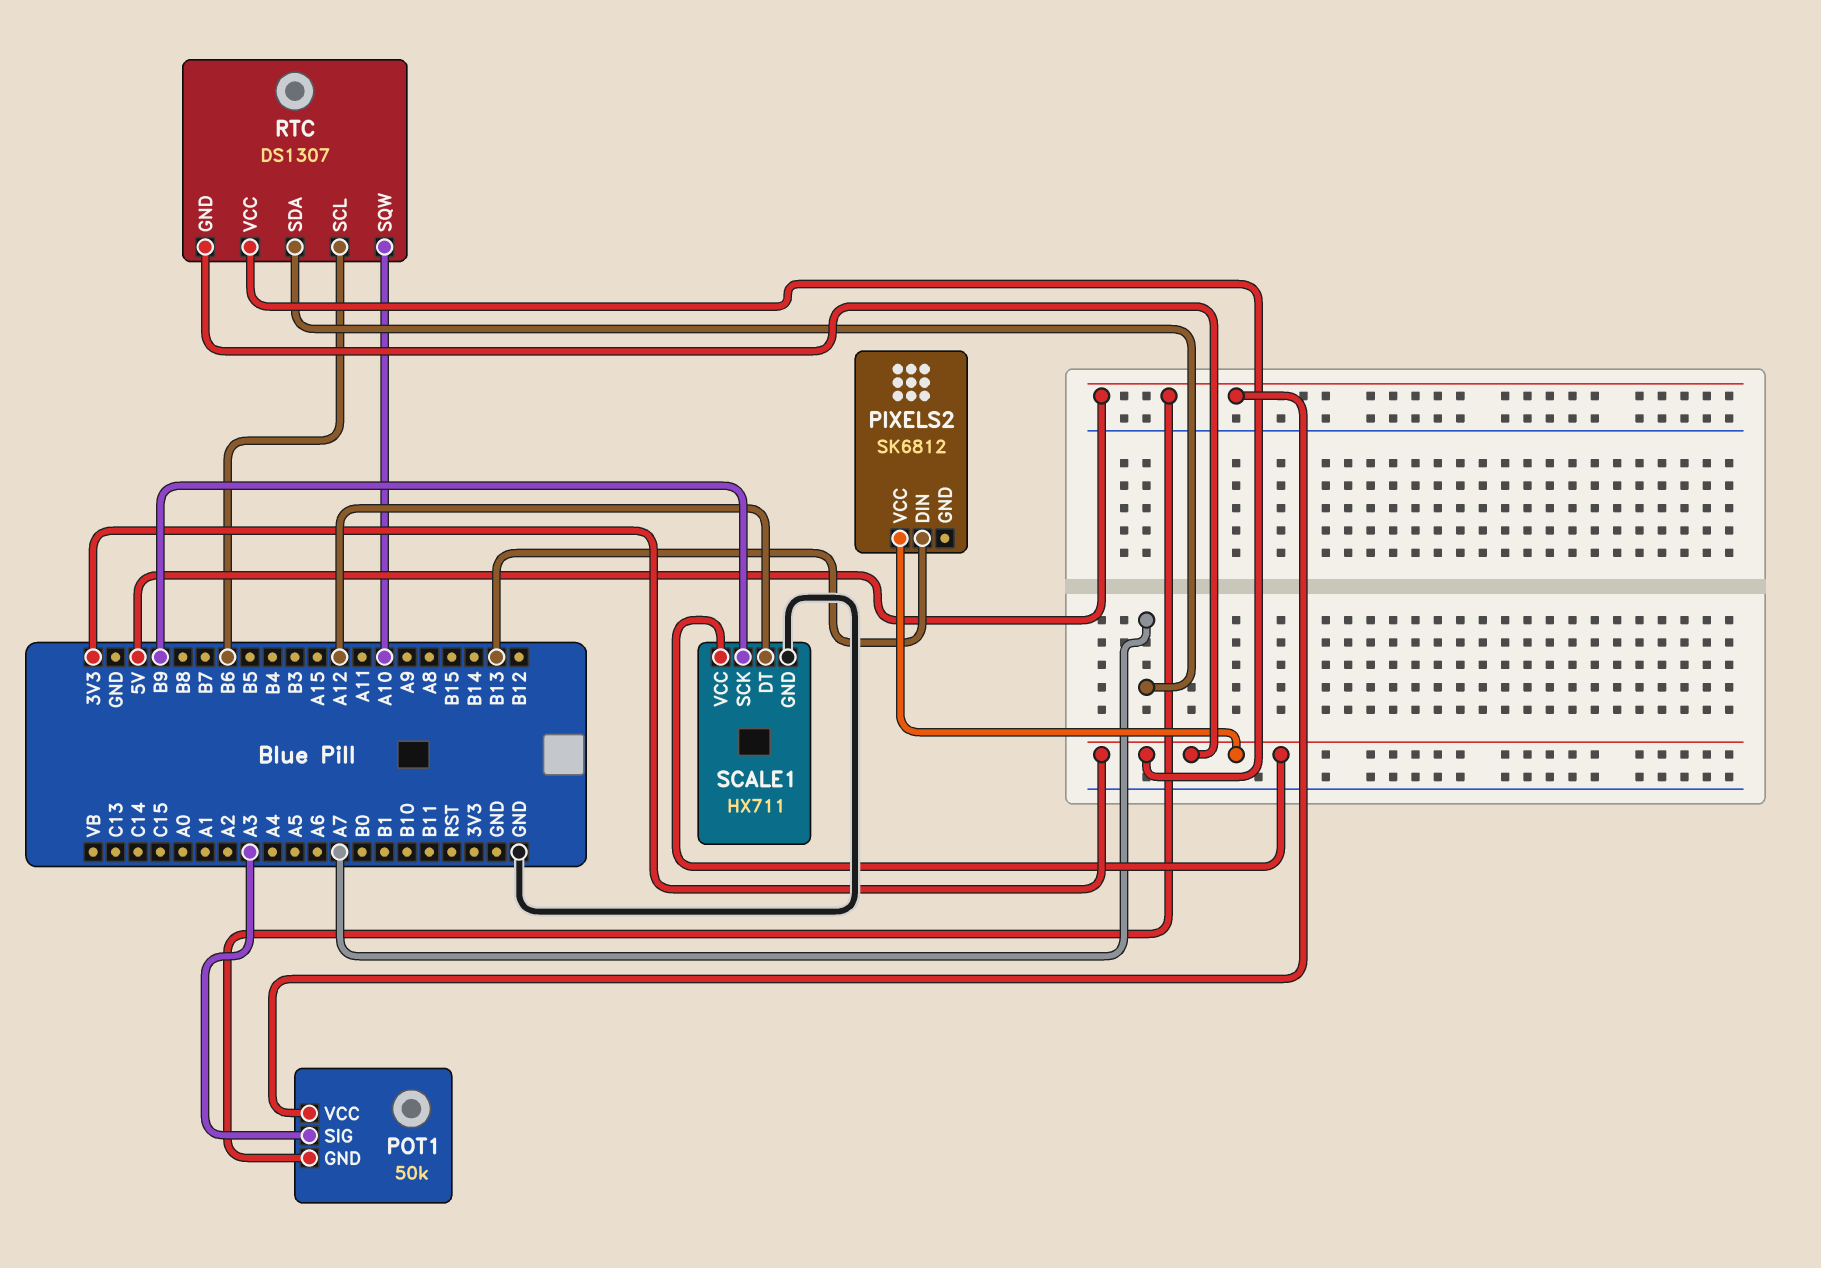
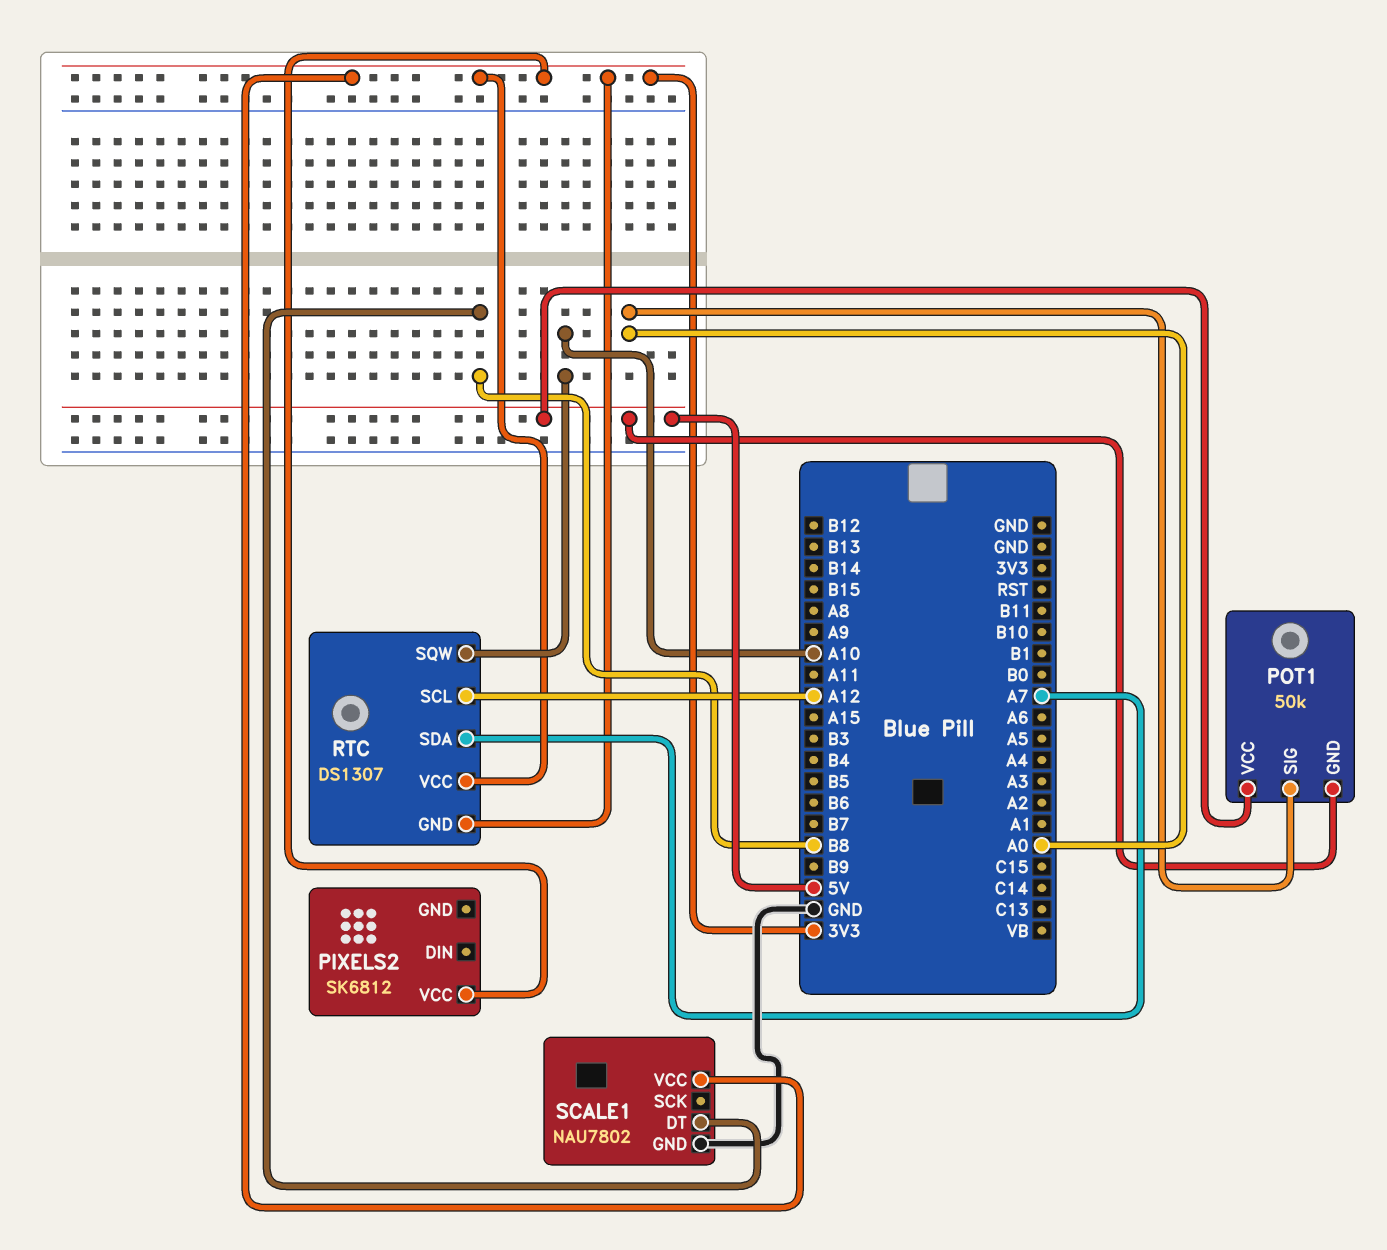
PIXELS2 pin DIN: B13 -> none
POT1 pin SIG: A3 -> A0
RTC pin SCL: B6 -> A12
SCALE1: HX711 -> NAU7802
SCALE1 pin DT: A12 -> B8
SCALE1 pin SCK: B9 -> none

